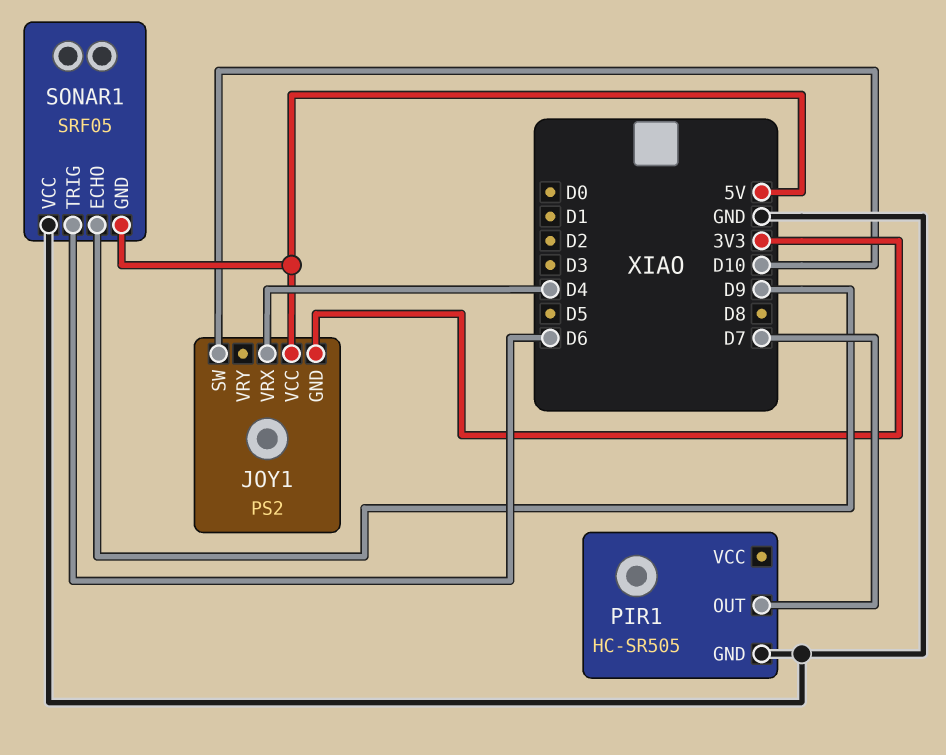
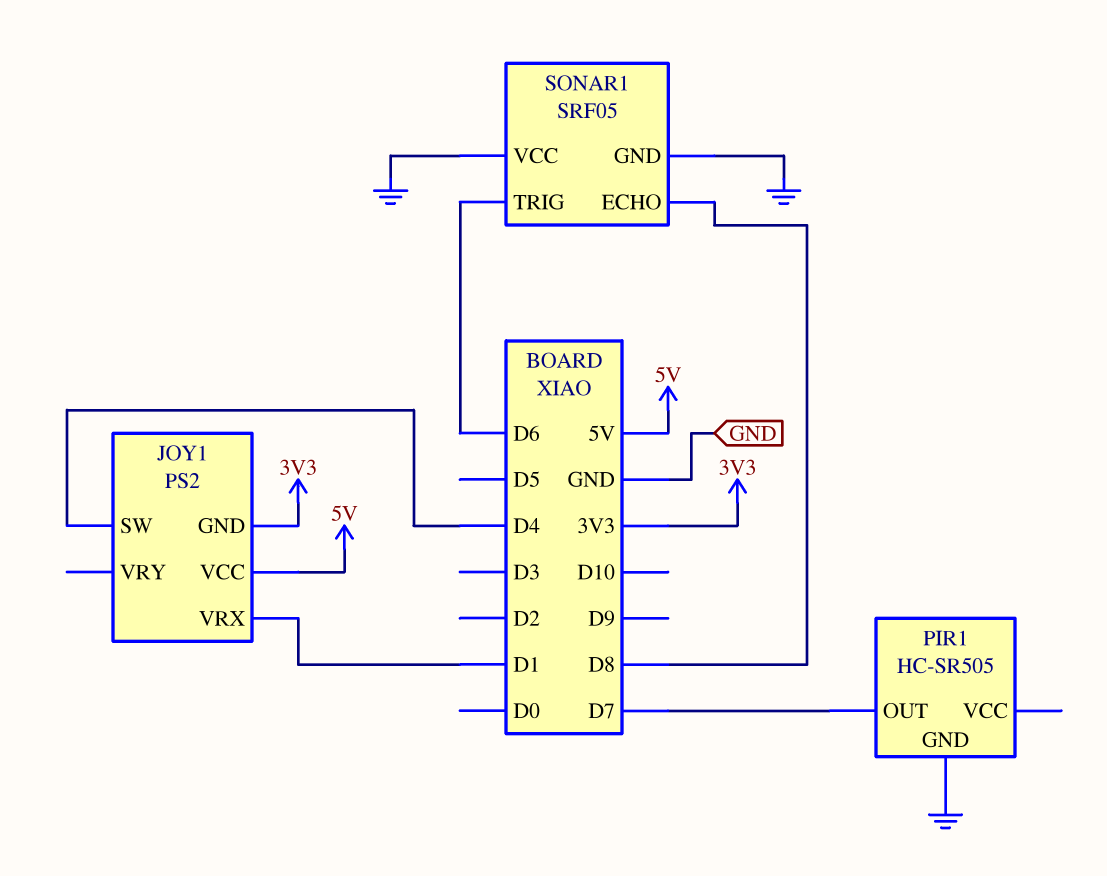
JOY1 pin SW: D10 -> D4
JOY1 pin VRX: D4 -> D1
SONAR1 pin ECHO: D9 -> D8
SONAR1 pin GND: 5V -> GND

